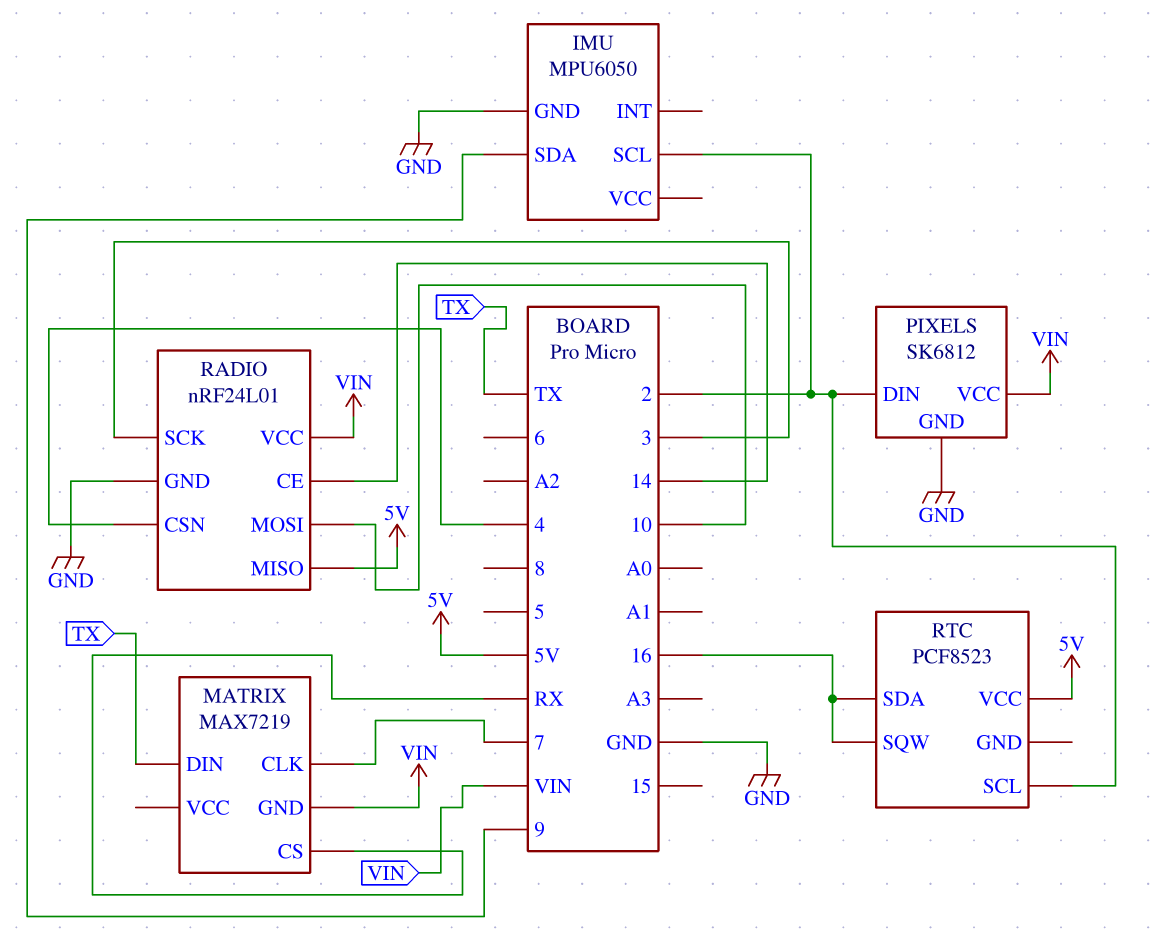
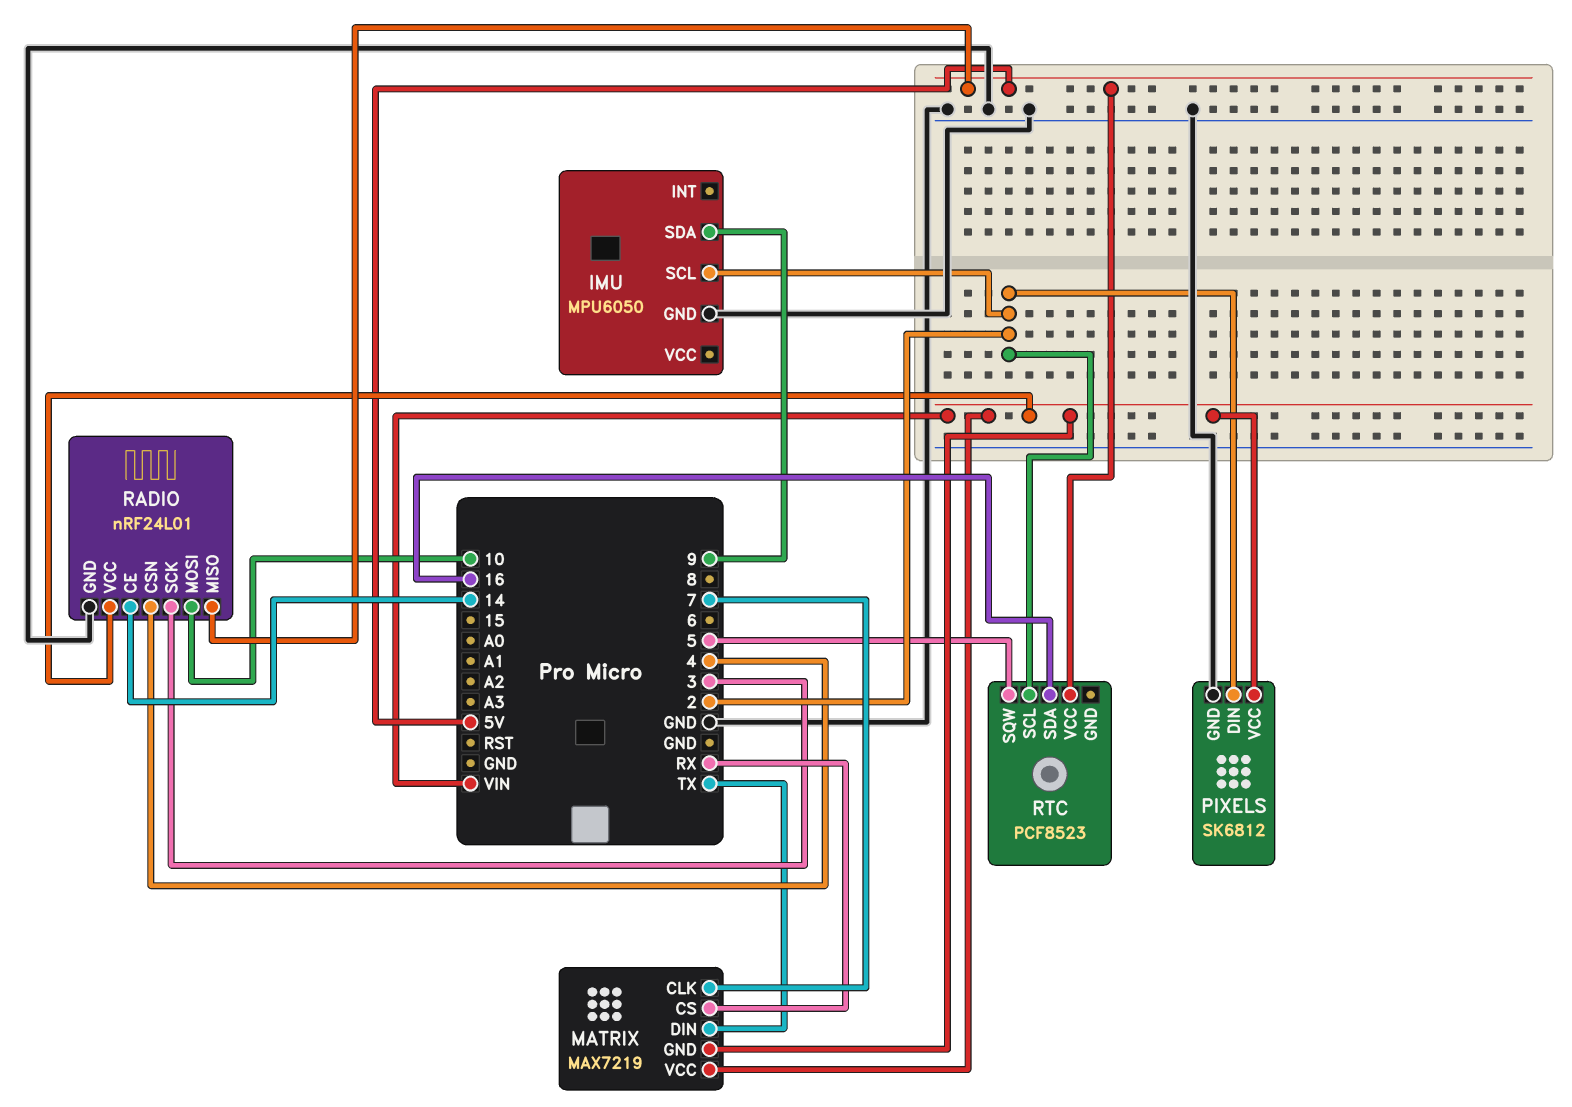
MATRIX pin VCC: none -> VIN
RTC pin SQW: 16 -> 5

